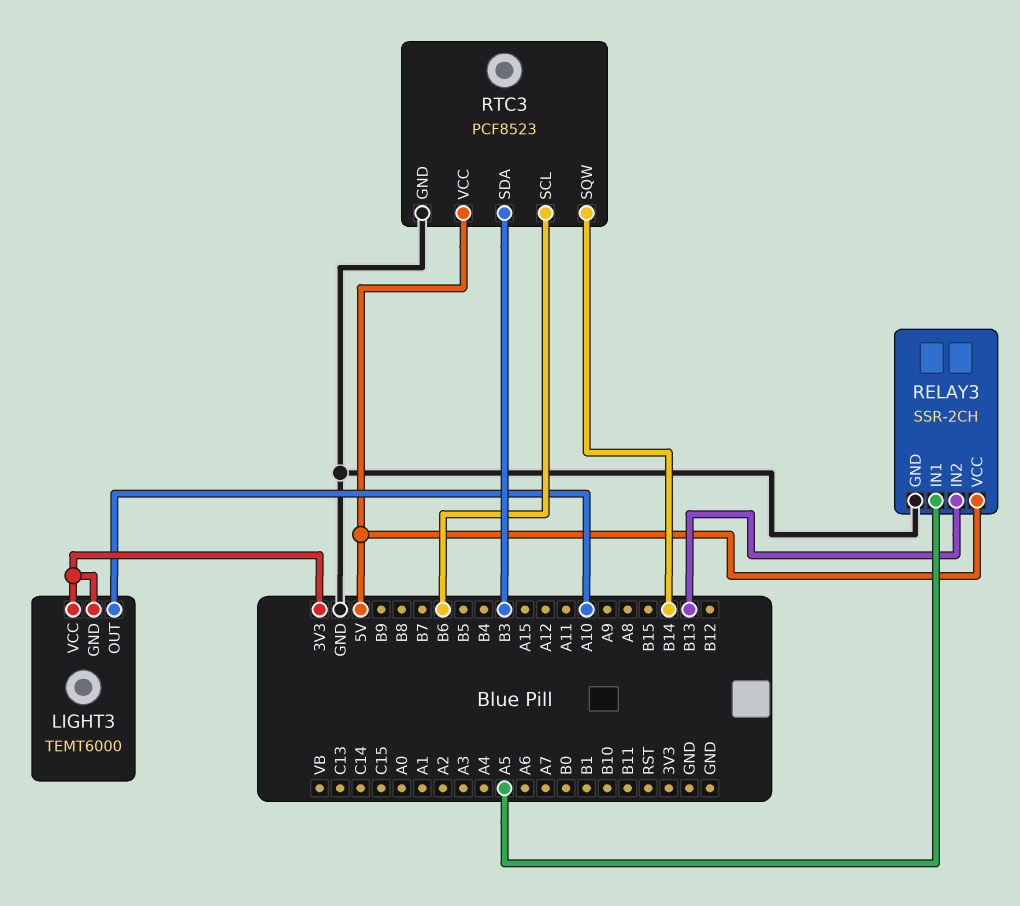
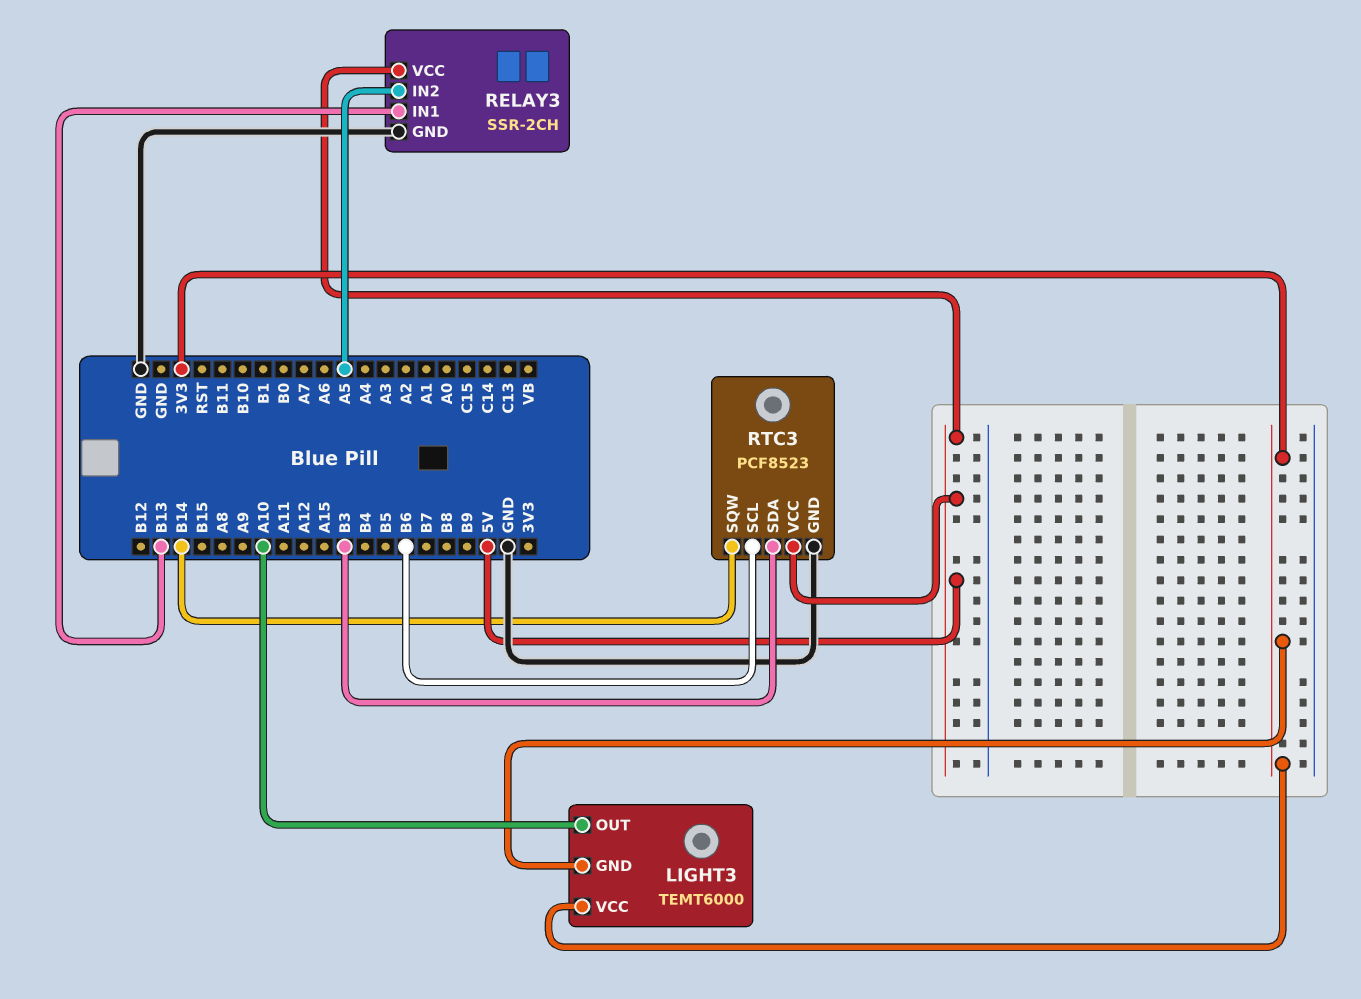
RELAY3 pin IN1: A5 -> B13
RELAY3 pin IN2: B13 -> A5

